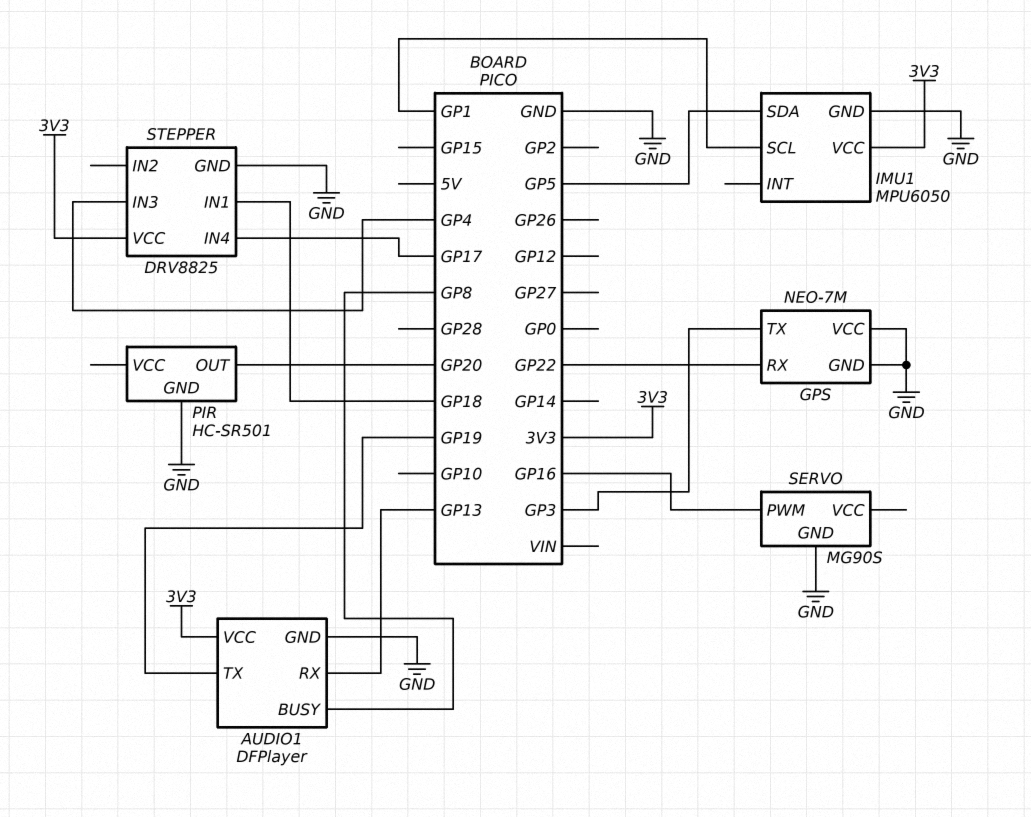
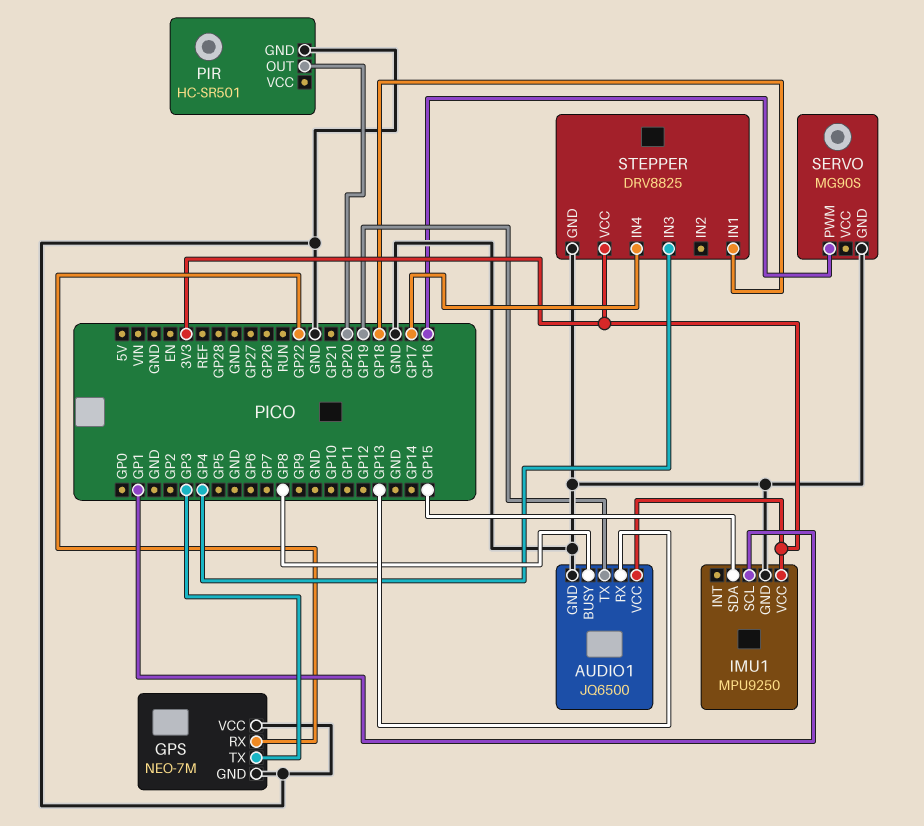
AUDIO1: DFPlayer -> JQ6500
IMU1: MPU6050 -> MPU9250
IMU1 pin SDA: GP5 -> GP15

